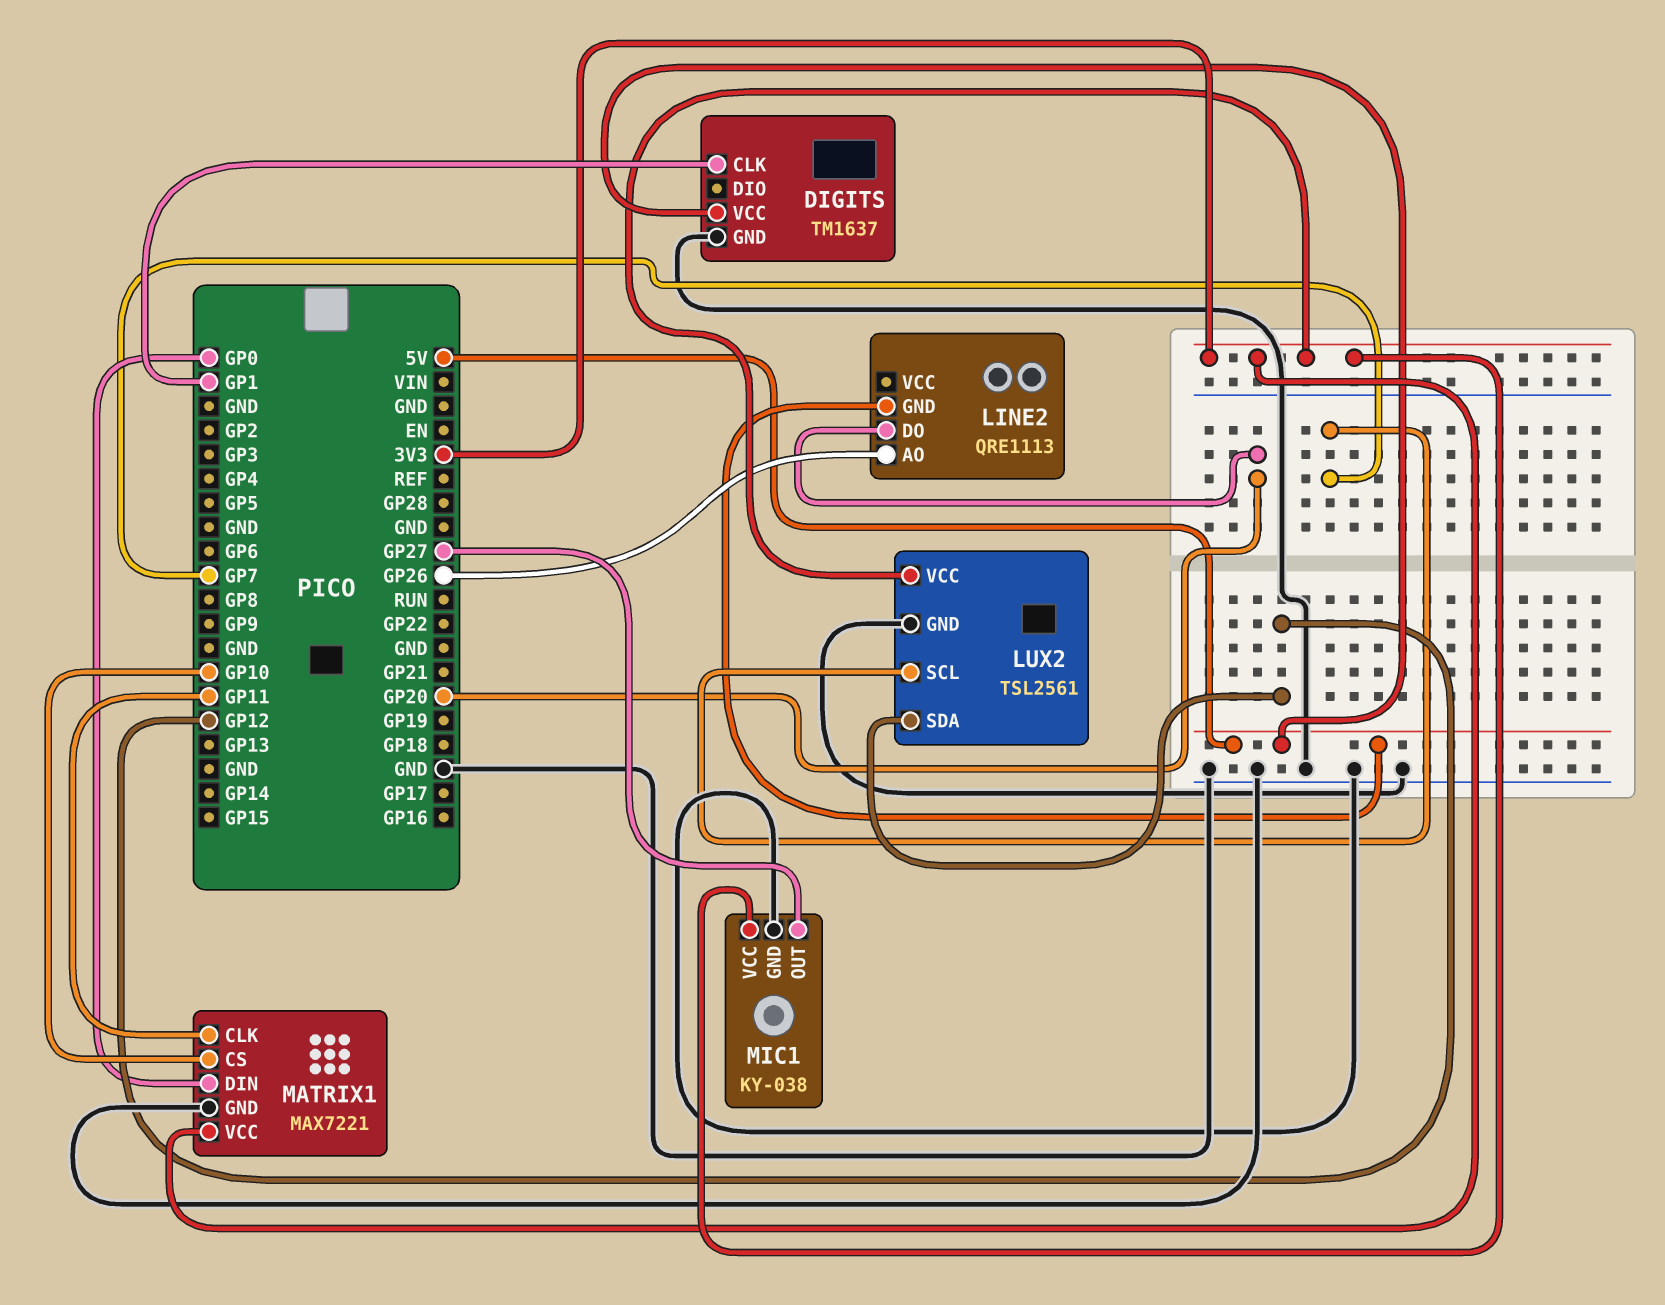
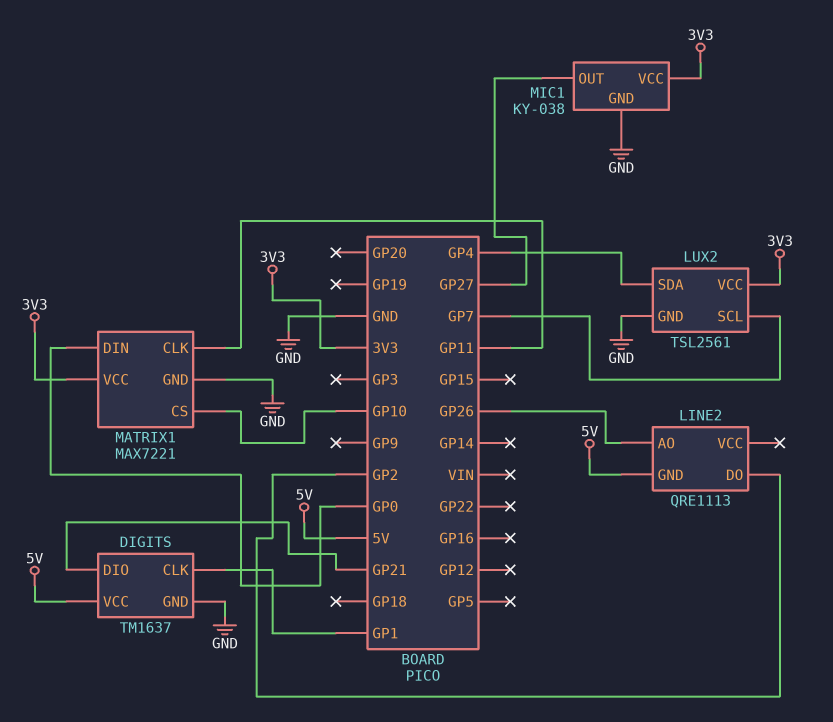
DIGITS pin DIO: none -> GP21
LINE2 pin DO: GP20 -> GP2
LUX2 pin SDA: GP12 -> GP4

